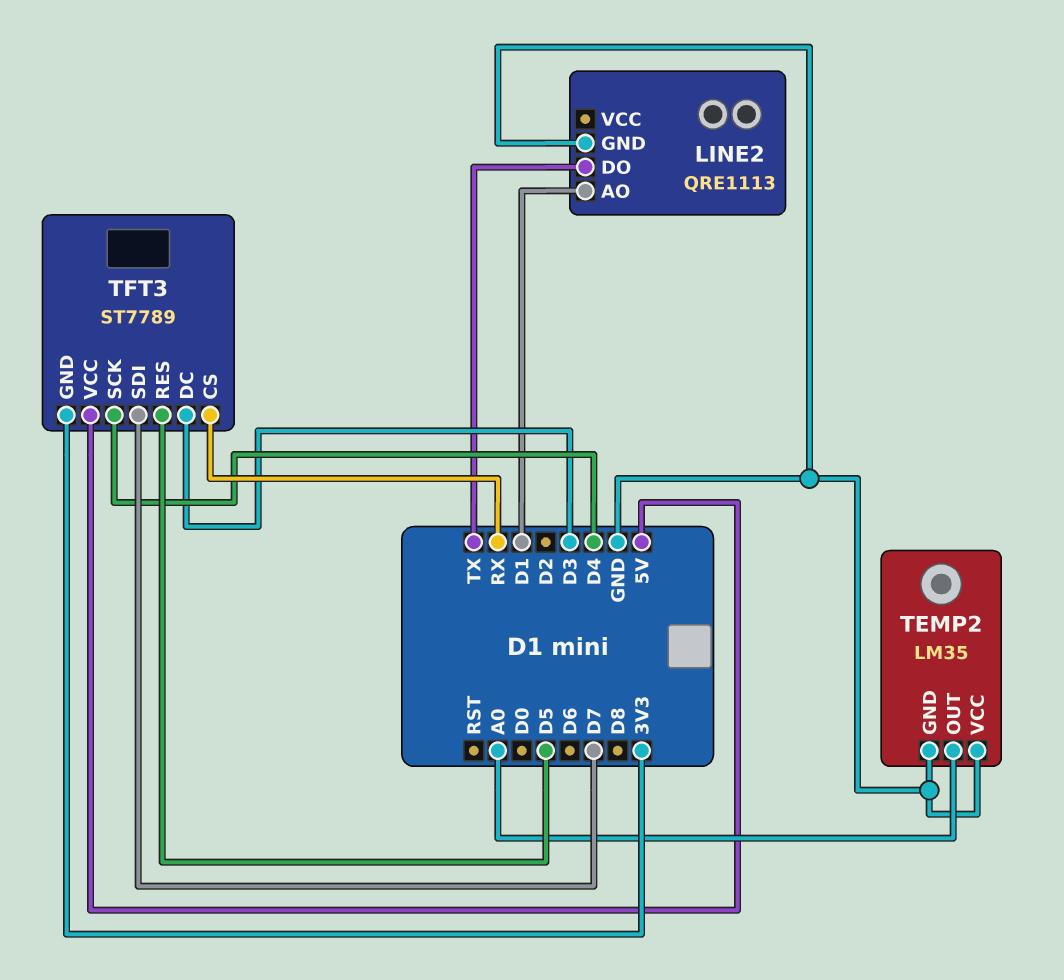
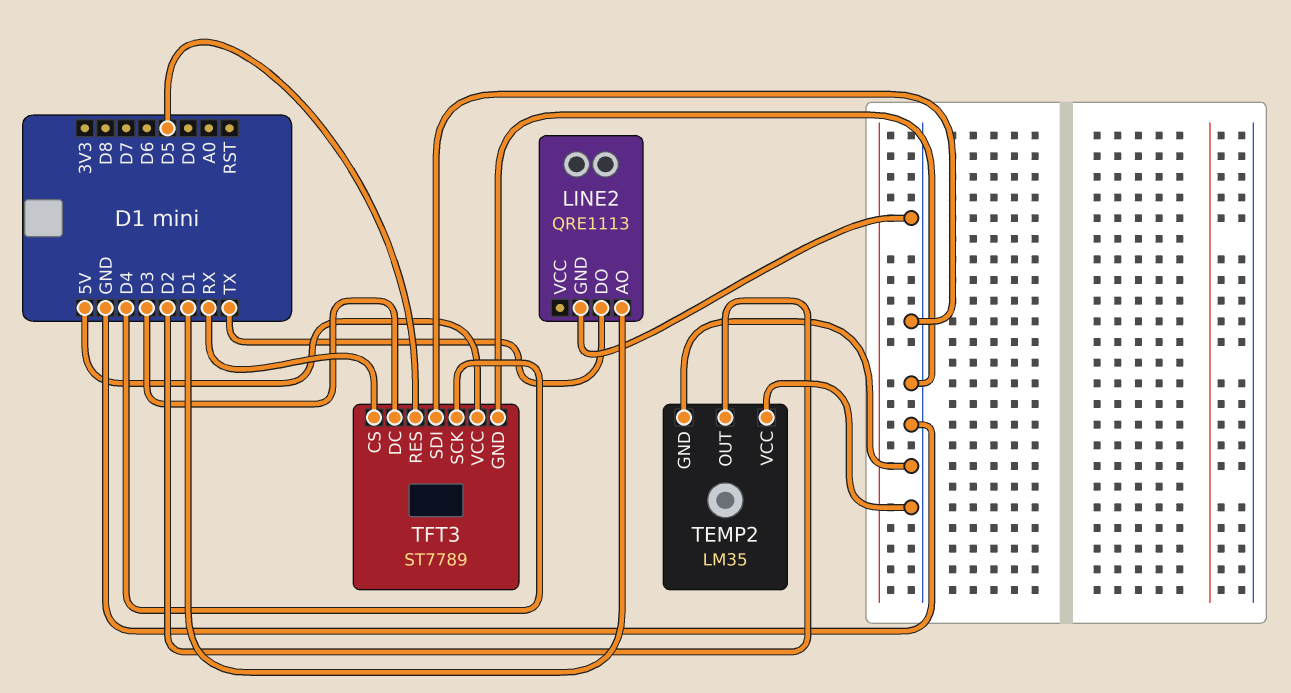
TEMP2 pin OUT: A0 -> D2
TFT3 pin GND: 3V3 -> GND
TFT3 pin SDI: D7 -> GND

